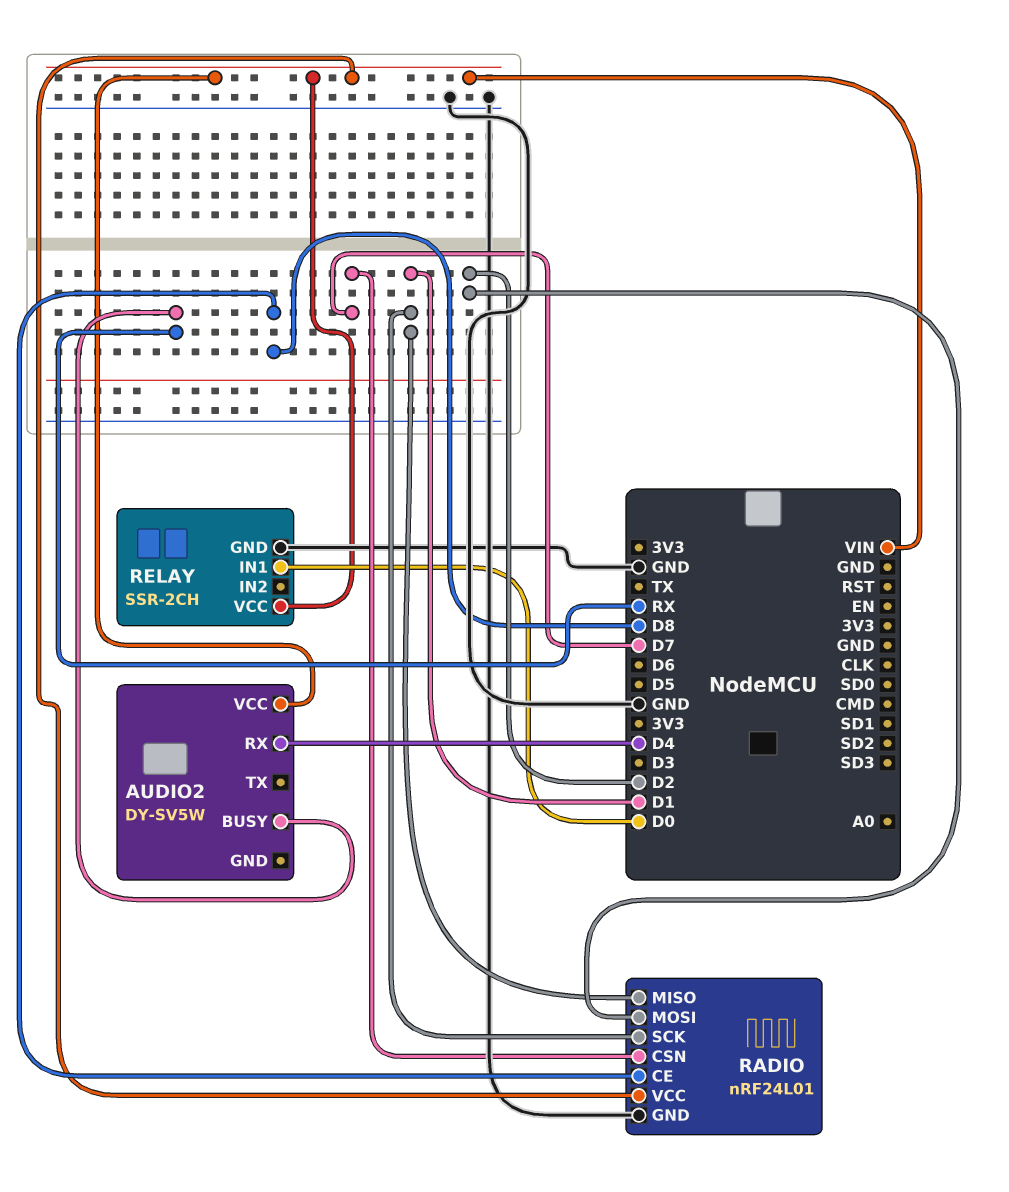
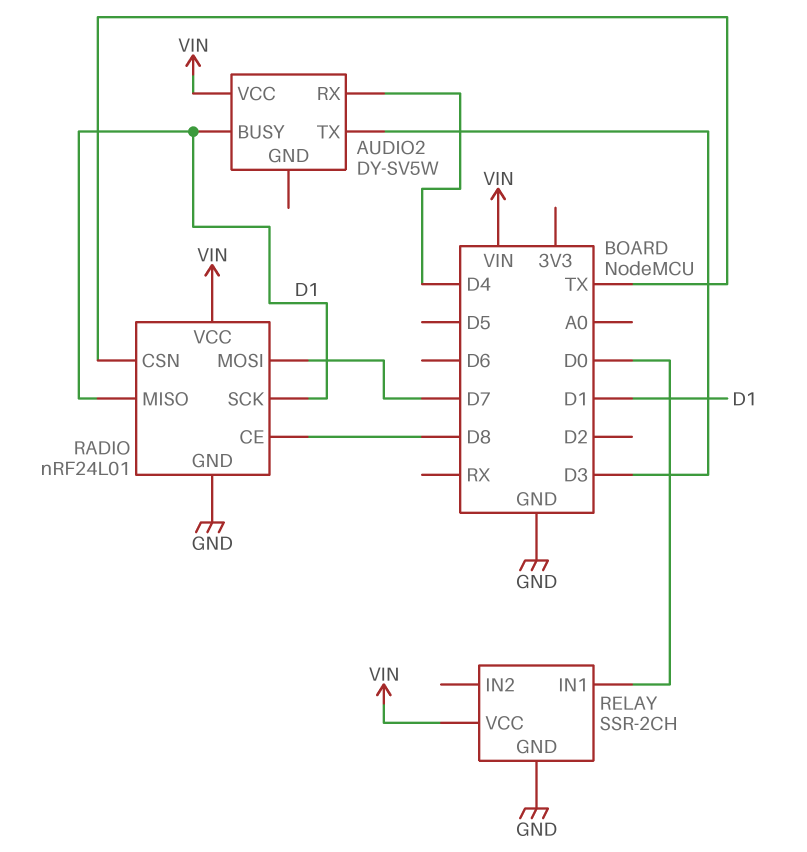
AUDIO2 pin BUSY: RX -> D1
AUDIO2 pin TX: none -> D3
RADIO pin CSN: D7 -> TX
RADIO pin MOSI: D2 -> D7

